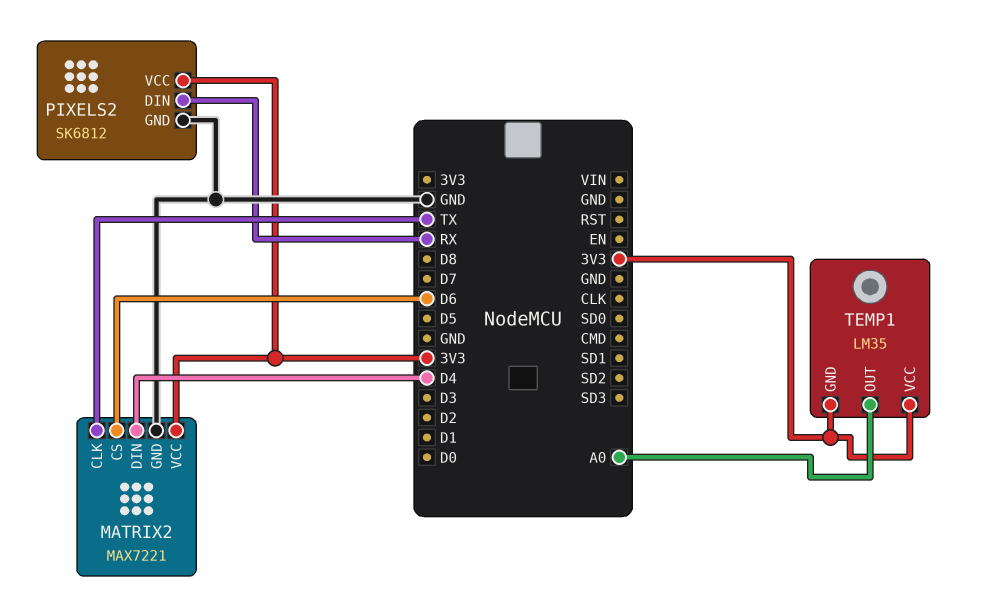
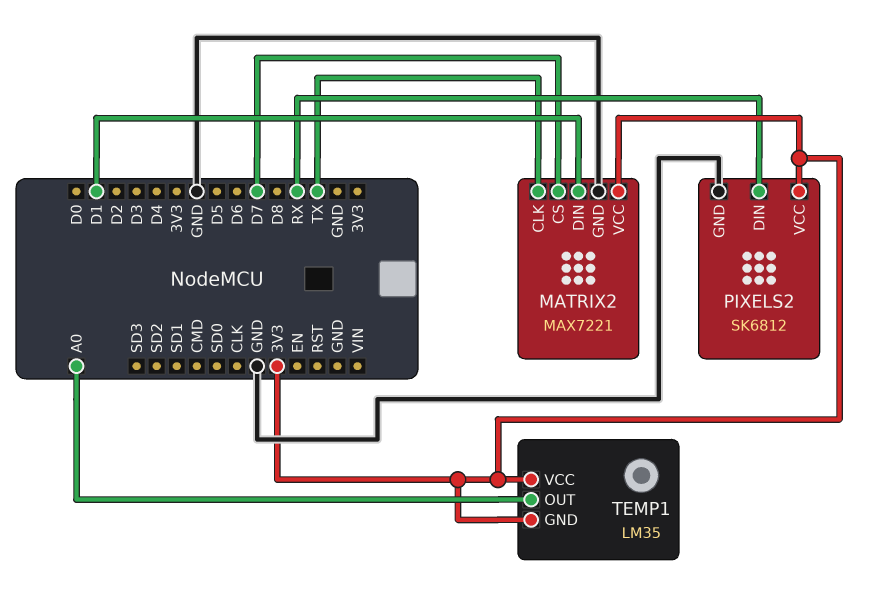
MATRIX2 pin CS: D6 -> D7
MATRIX2 pin DIN: D4 -> D1

